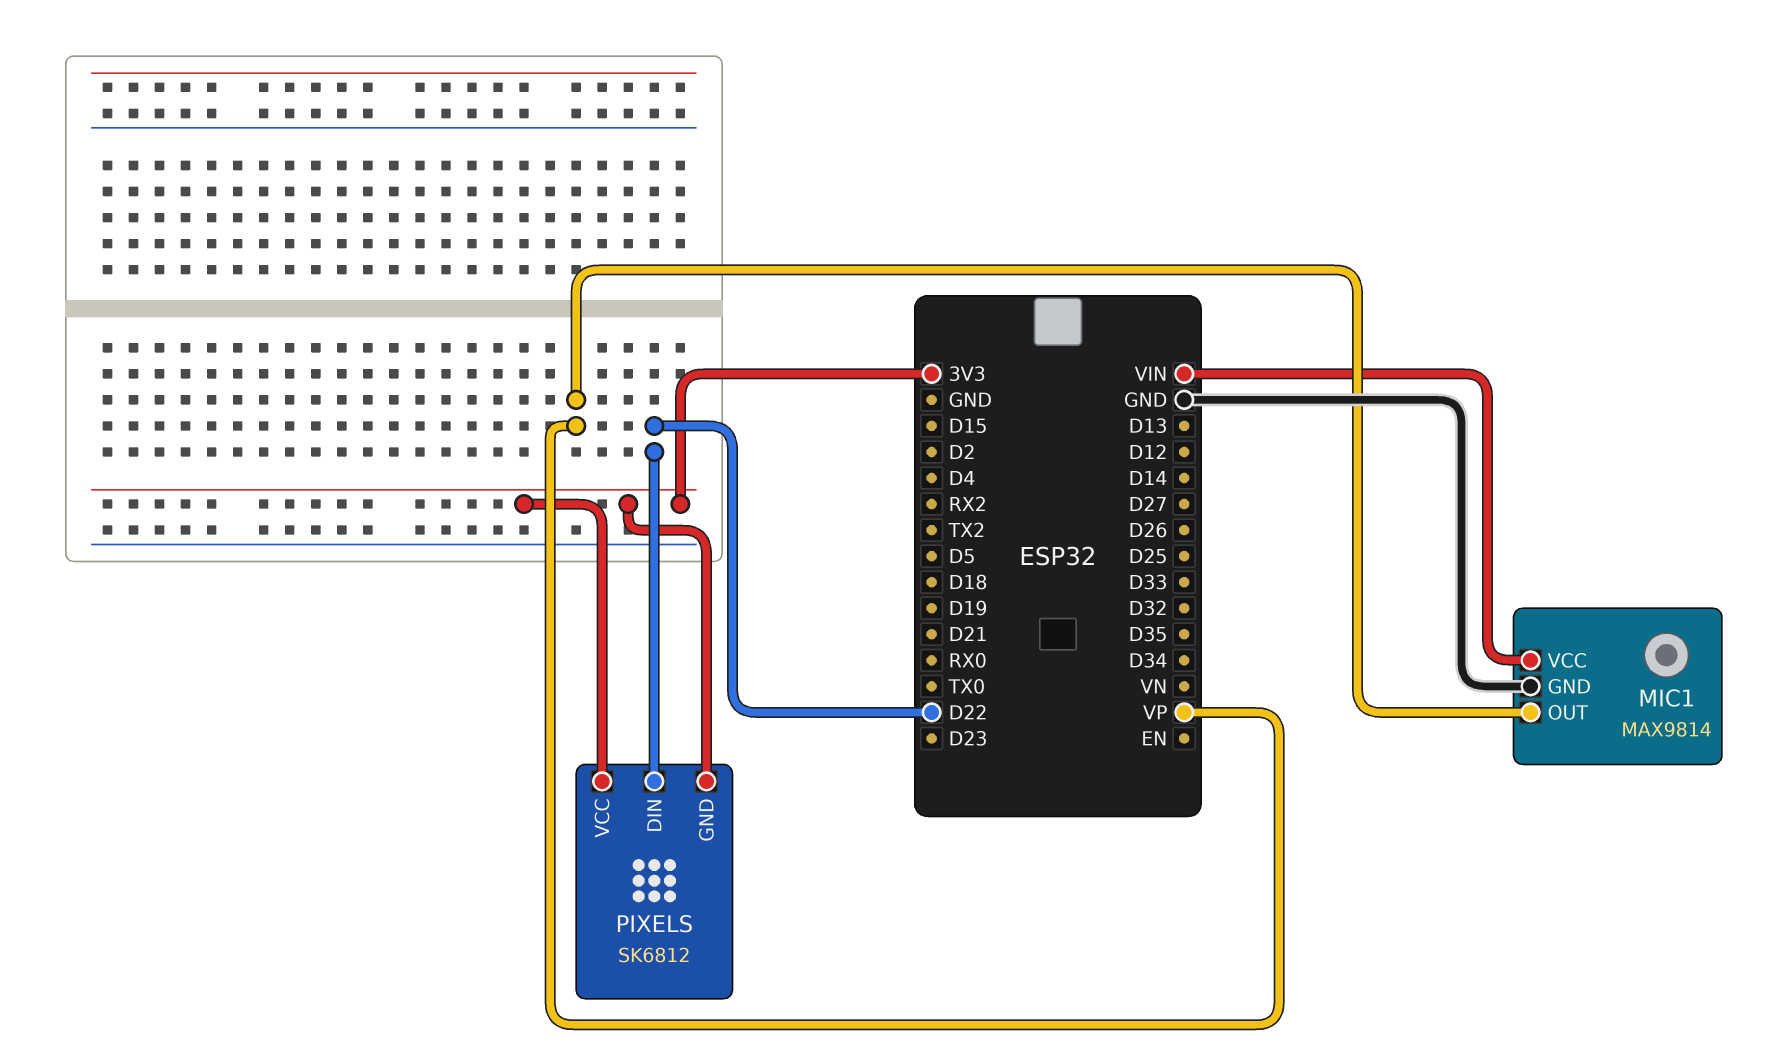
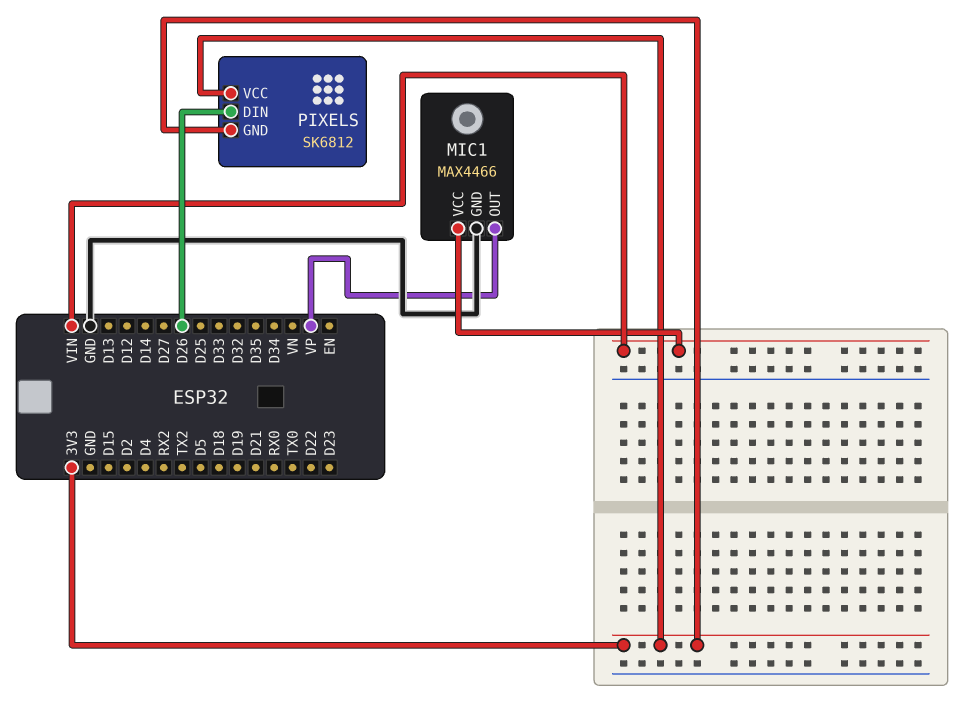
MIC1: MAX9814 -> MAX4466
PIXELS pin DIN: D22 -> D26

